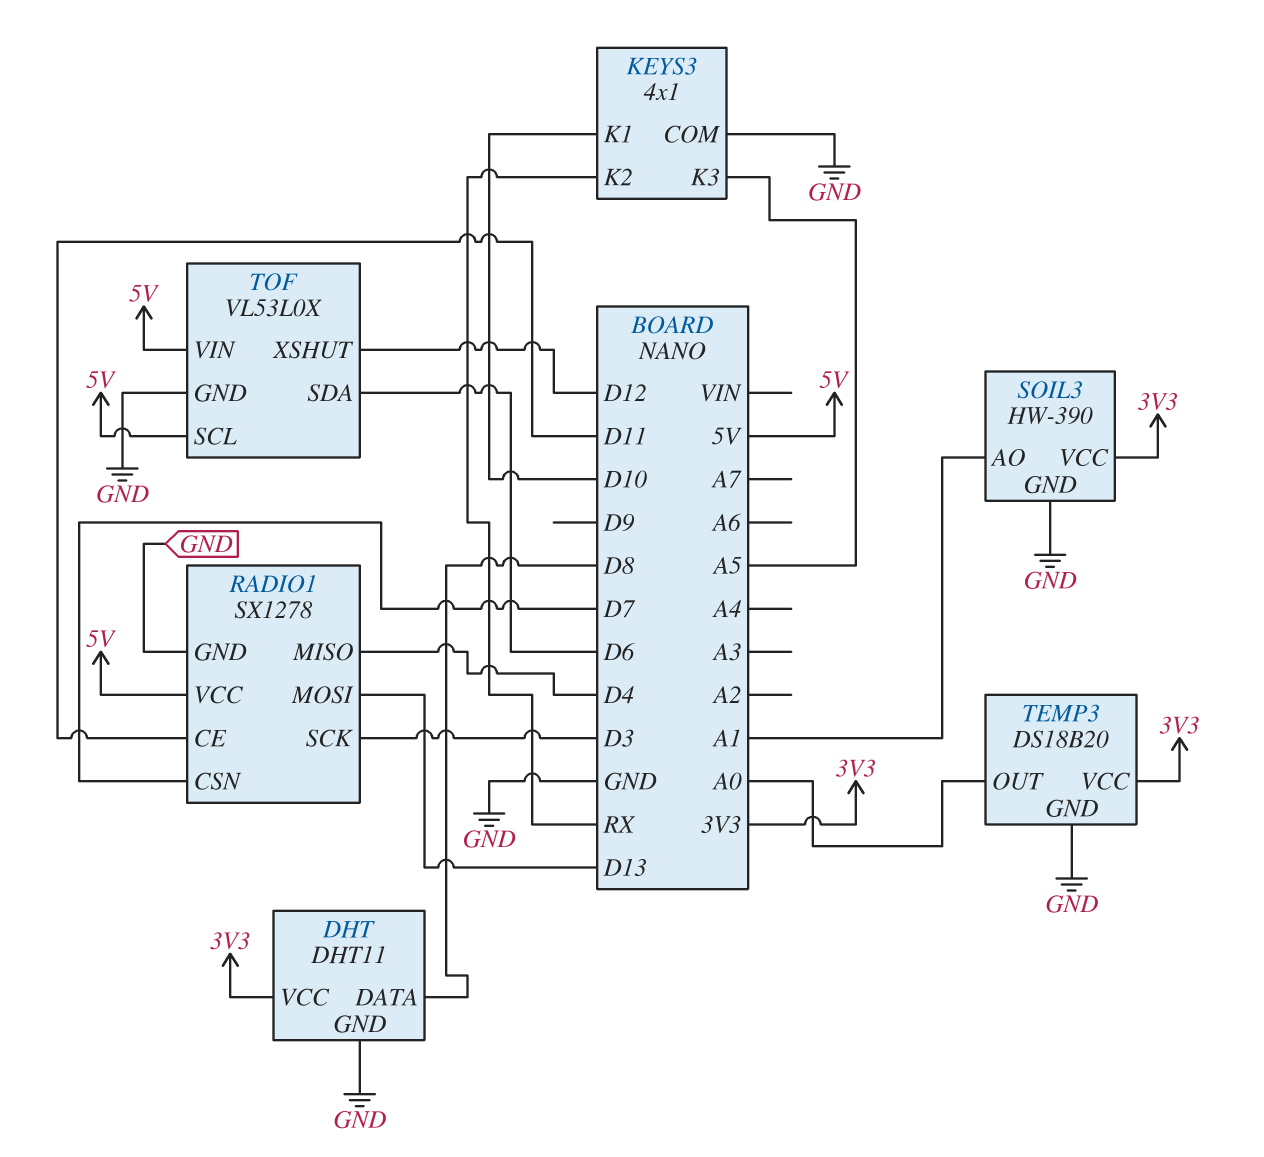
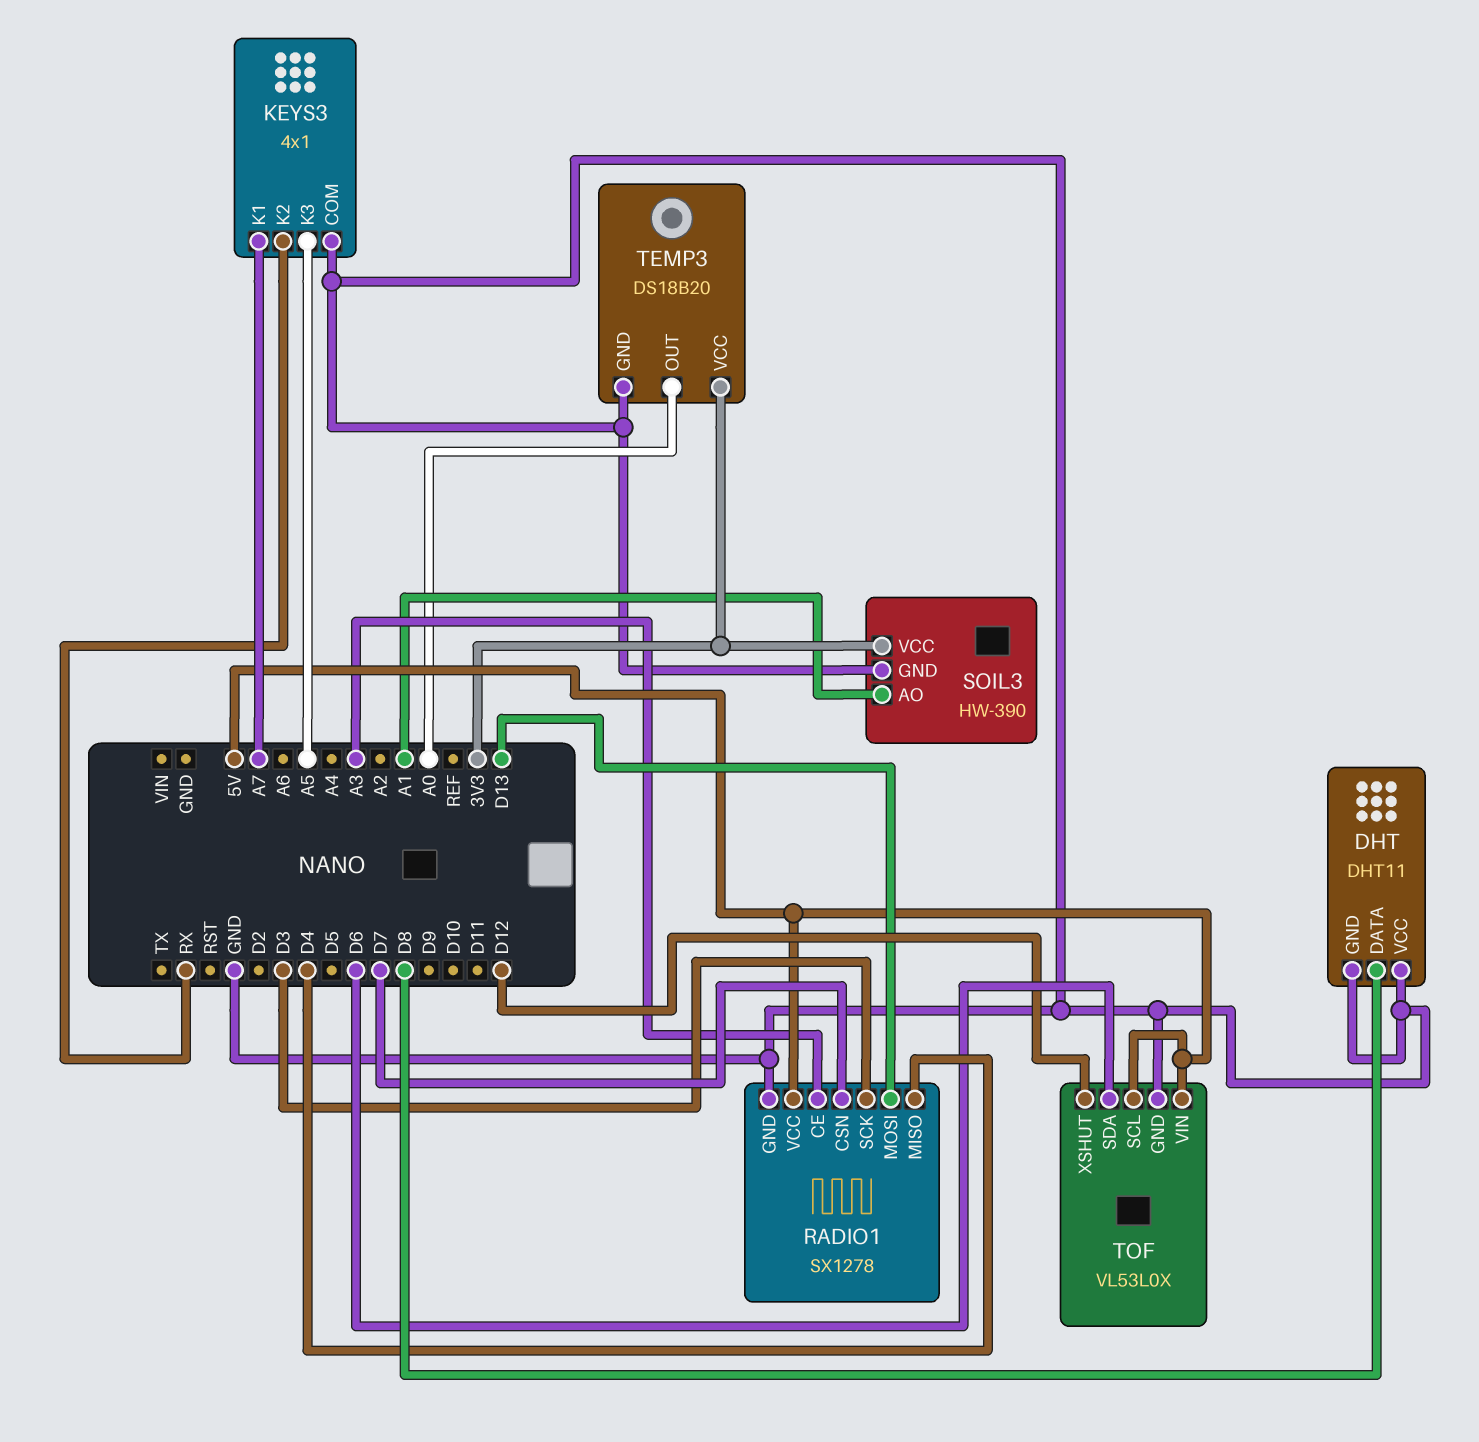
DHT pin VCC: 3V3 -> GND
KEYS3 pin K1: D10 -> A7
RADIO1 pin CE: D11 -> A3

